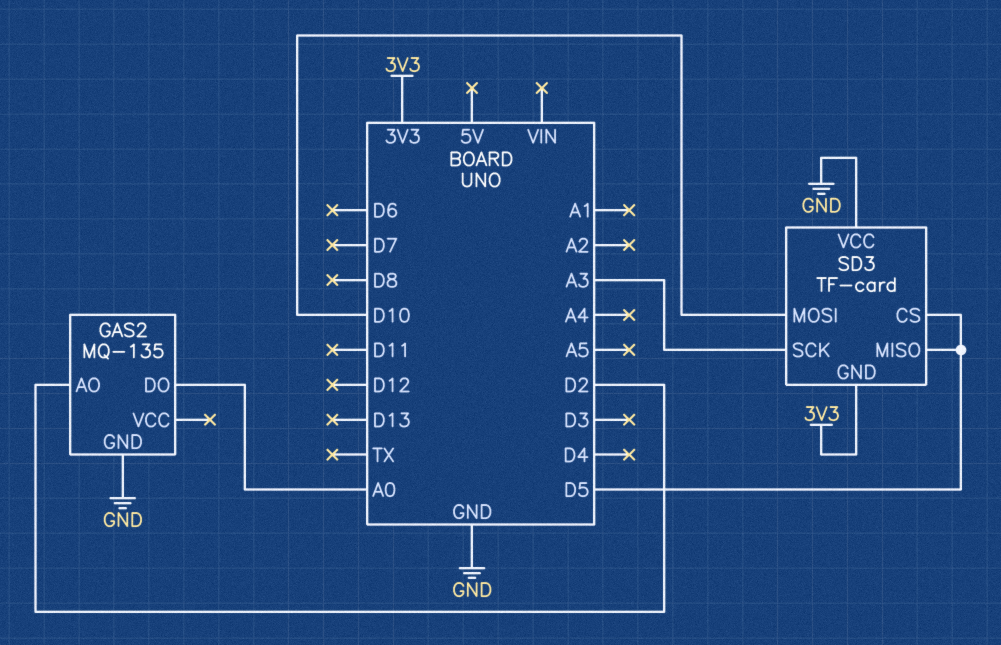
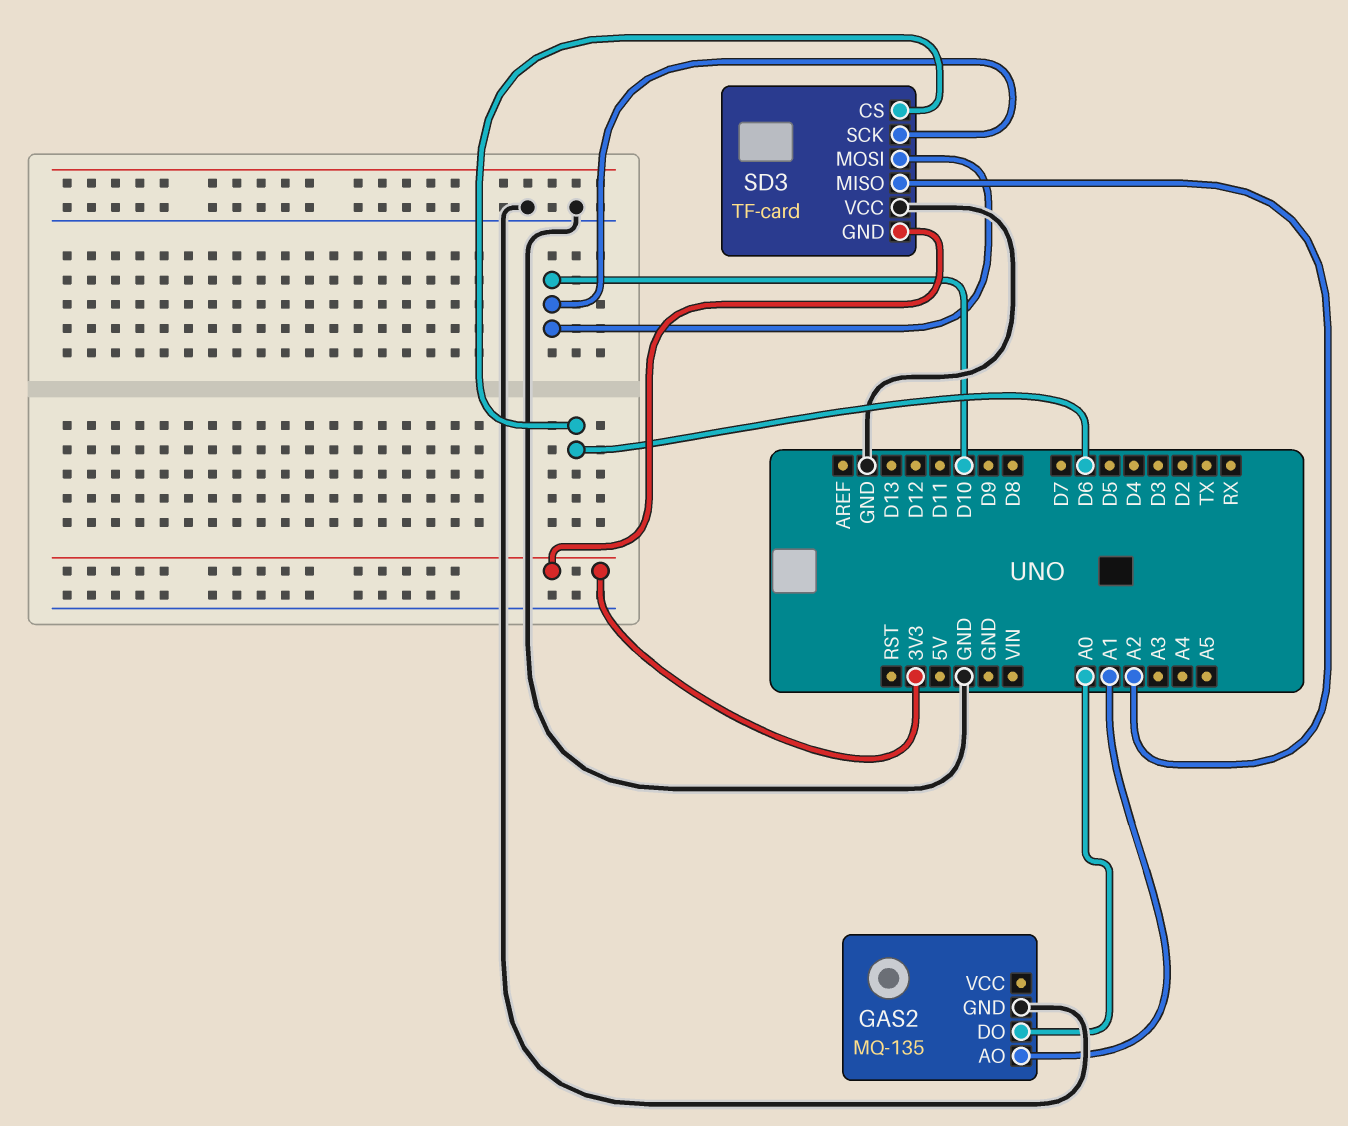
GAS2 pin AO: D2 -> A1
SD3 pin CS: D5 -> D6
SD3 pin MISO: D5 -> A2
SD3 pin SCK: A3 -> D10

